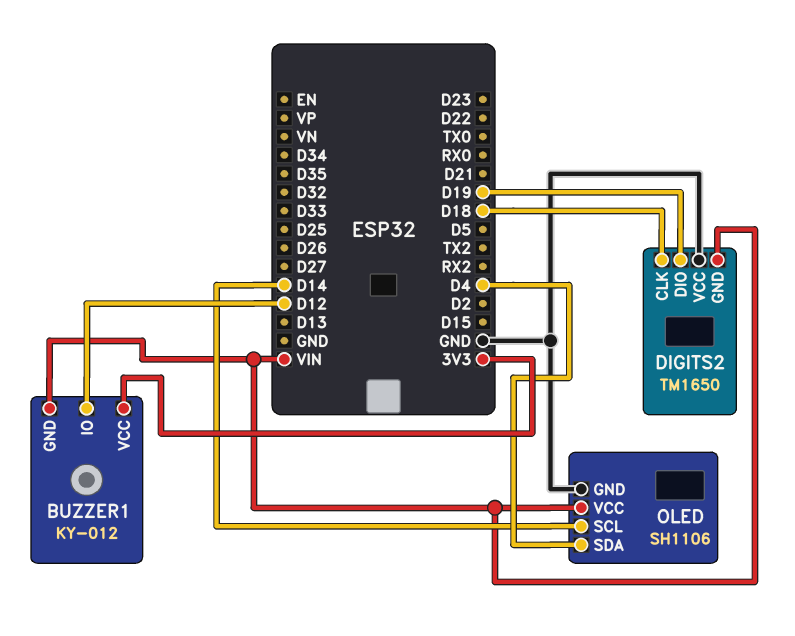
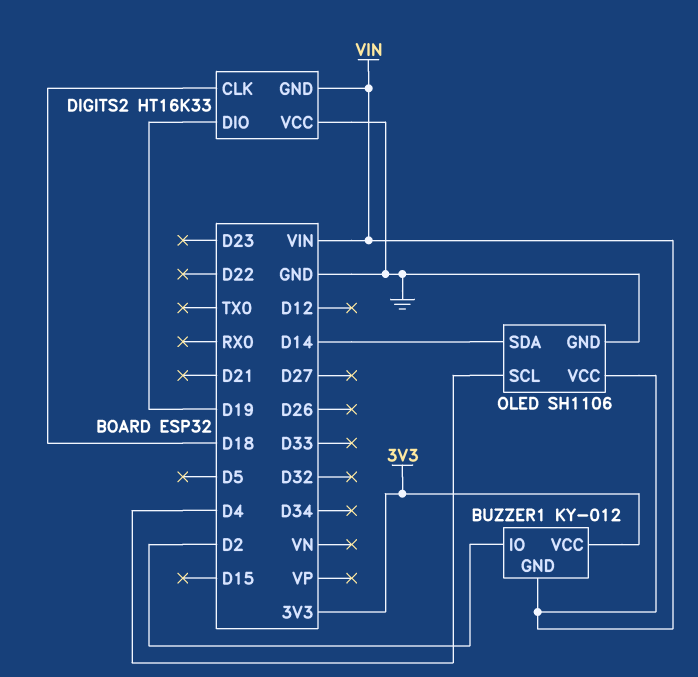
BUZZER1 pin IO: D12 -> D2
DIGITS2: TM1650 -> HT16K33
OLED pin SCL: D14 -> D4
OLED pin SDA: D4 -> D14

